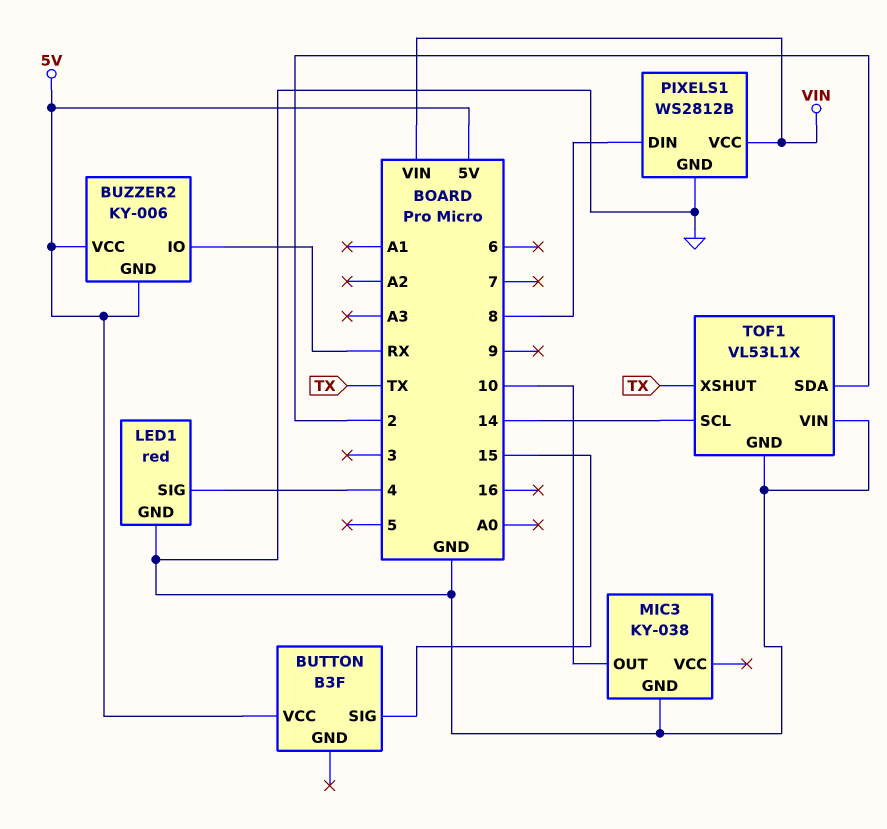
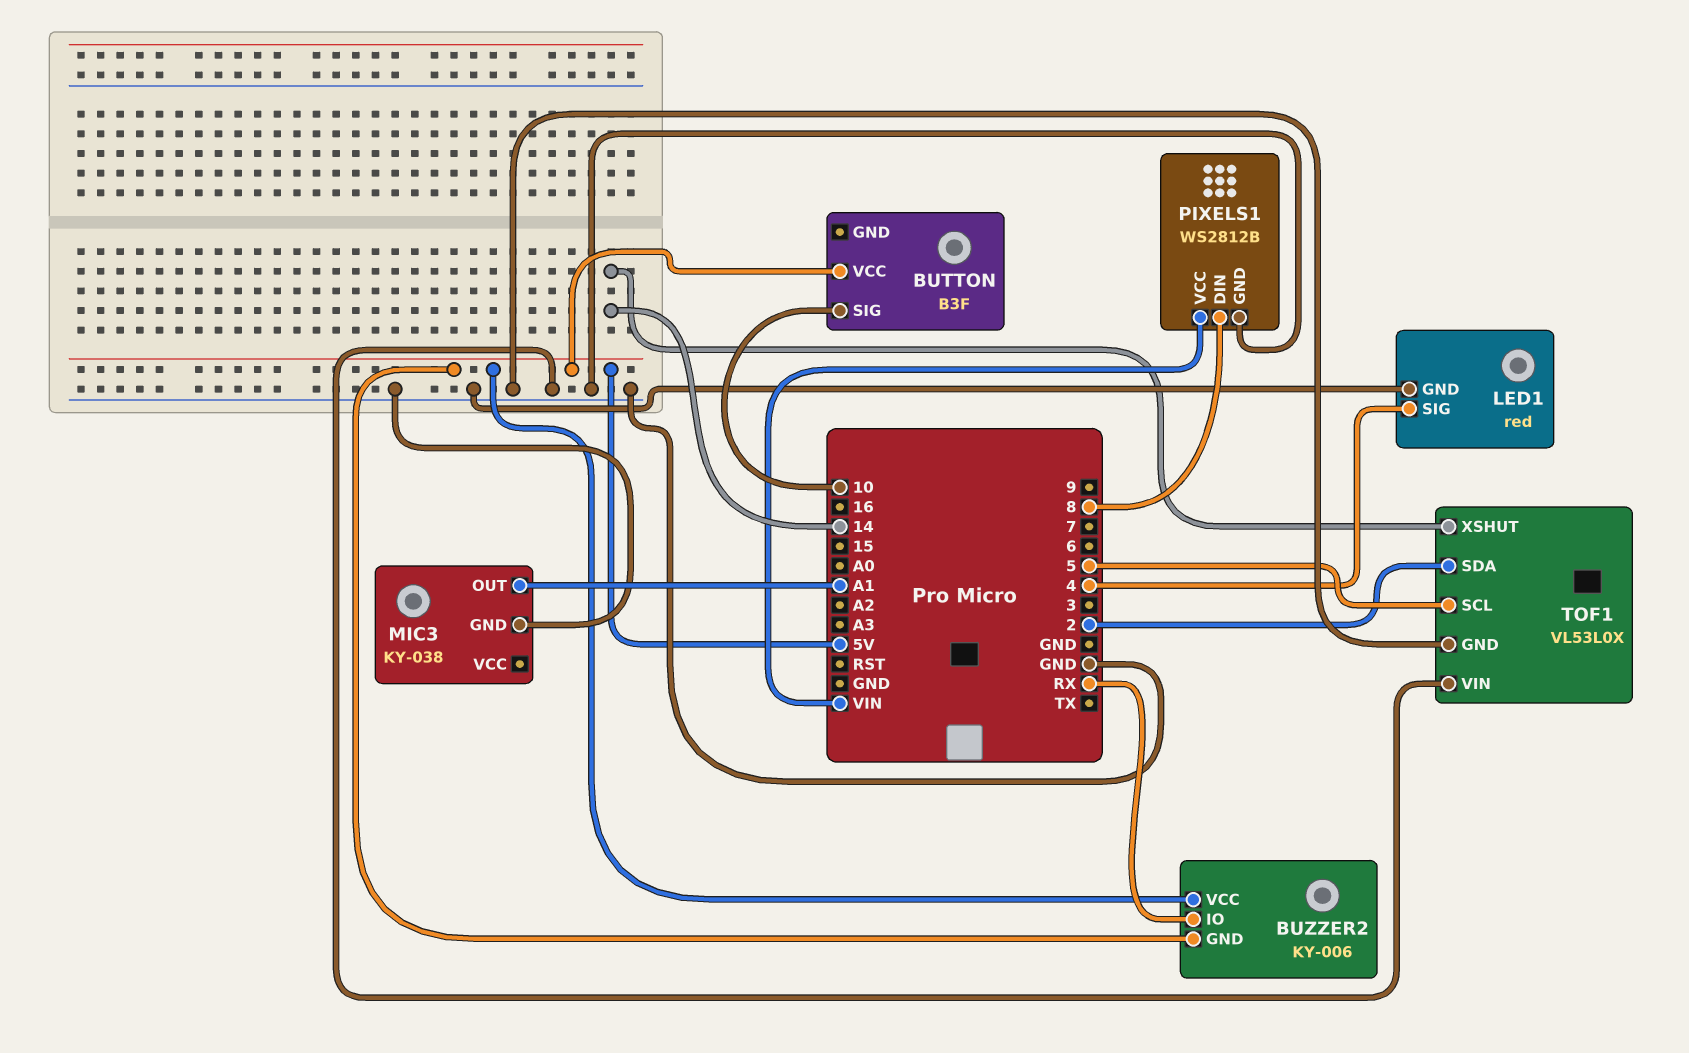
BUTTON pin SIG: 15 -> 10
MIC3 pin OUT: 10 -> A1
TOF1: VL53L1X -> VL53L0X
TOF1 pin SCL: 14 -> 5
TOF1 pin XSHUT: TX -> 14

